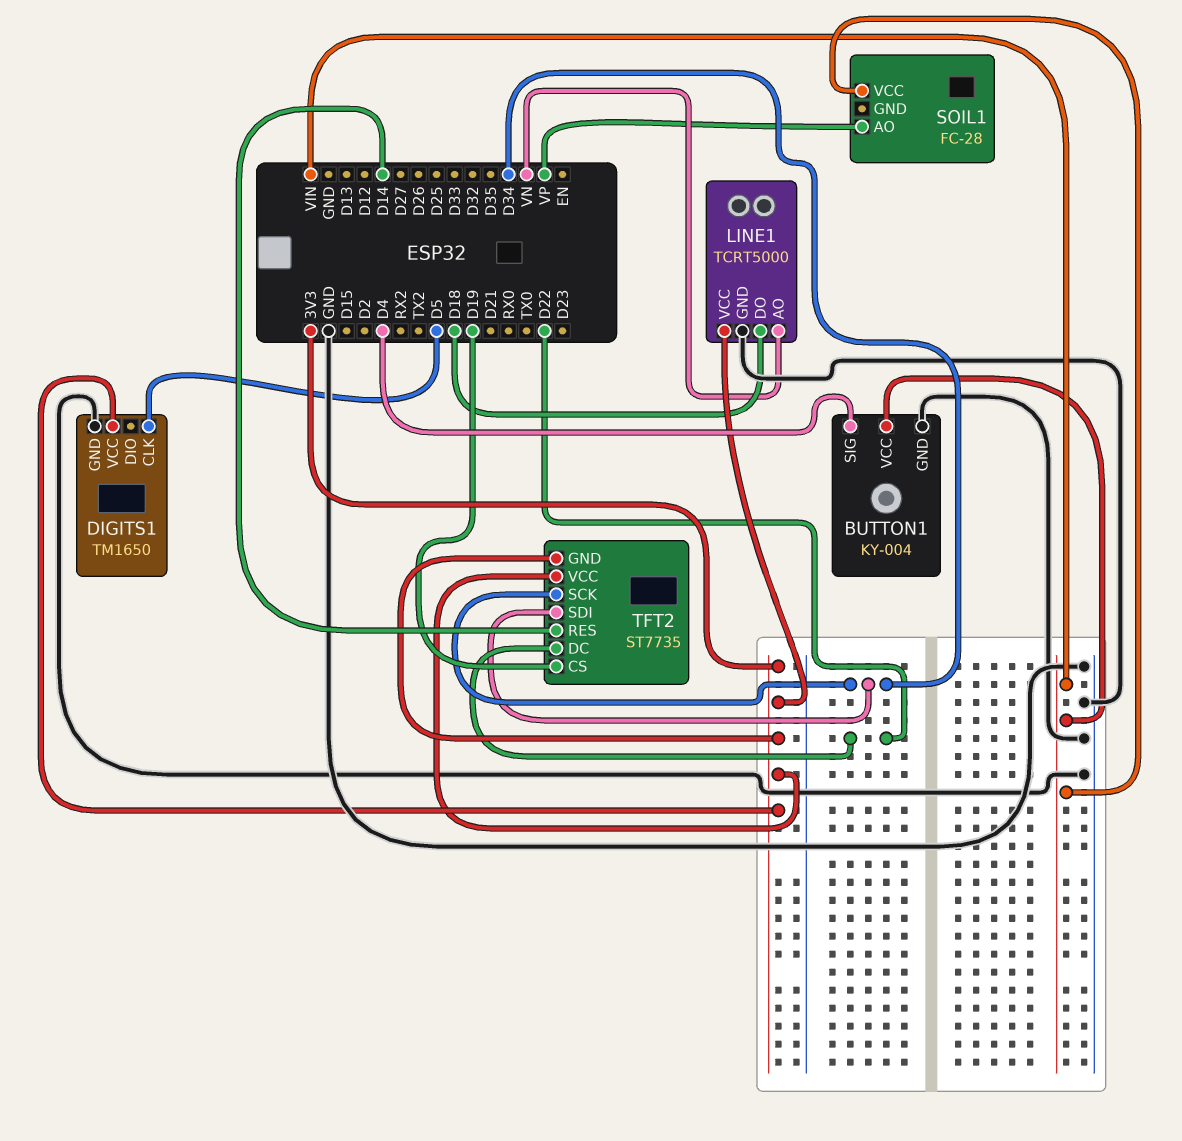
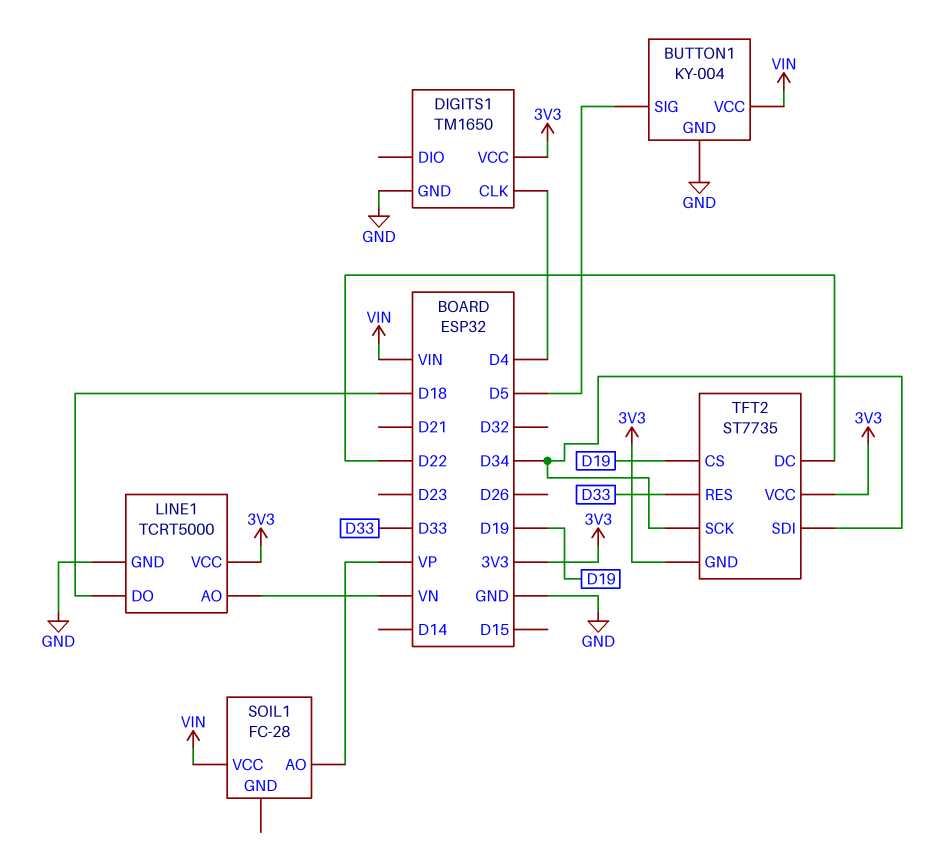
BUTTON1 pin SIG: D4 -> D5
DIGITS1 pin CLK: D5 -> D4
TFT2 pin RES: D14 -> D33

